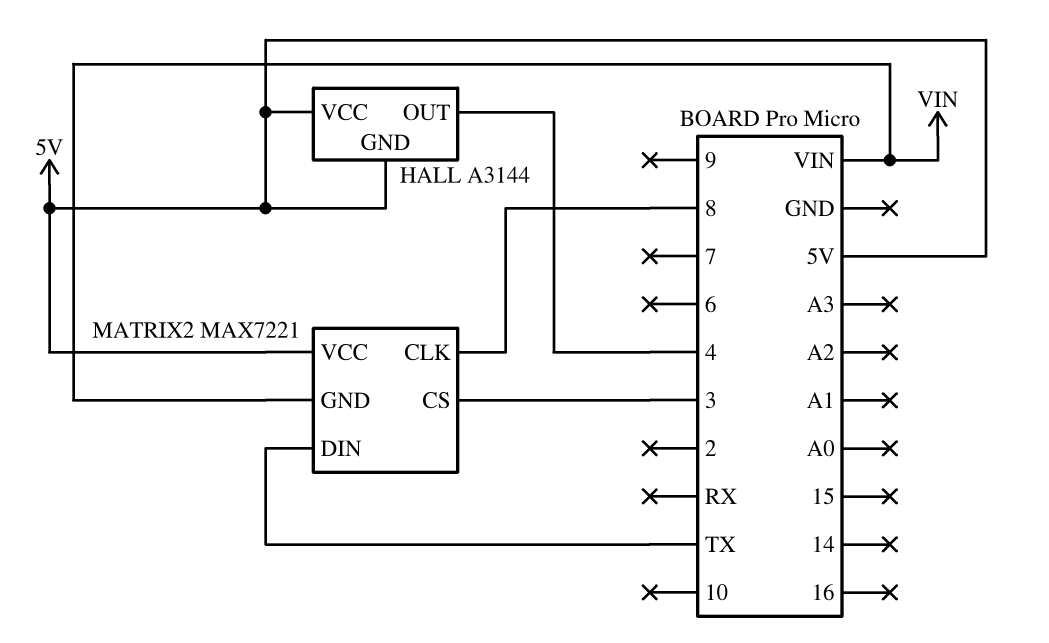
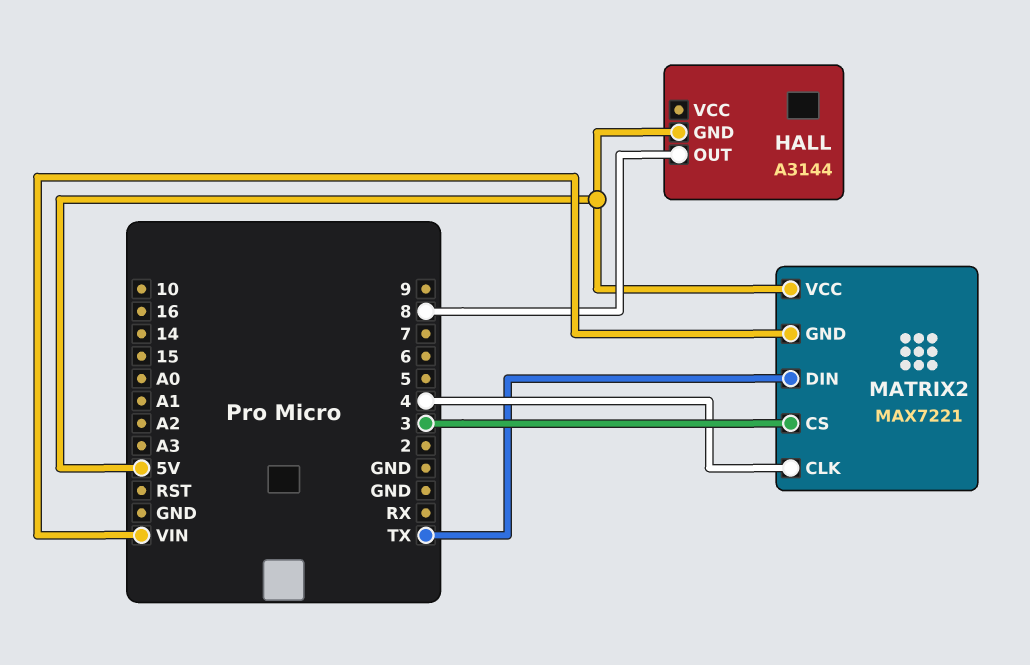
HALL pin OUT: 4 -> 8
HALL pin VCC: 5V -> none
MATRIX2 pin CLK: 8 -> 4

